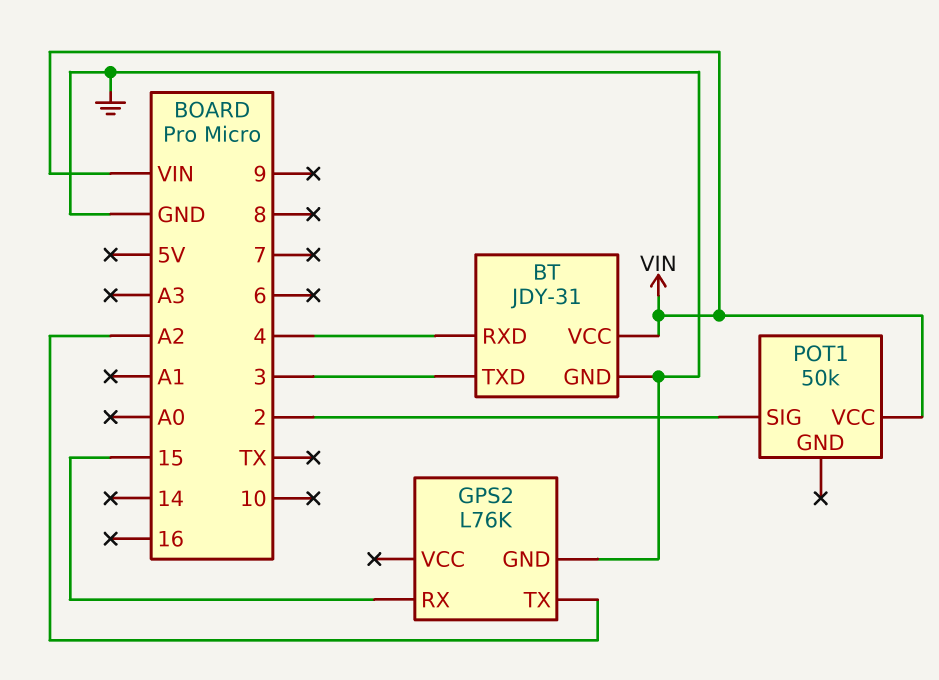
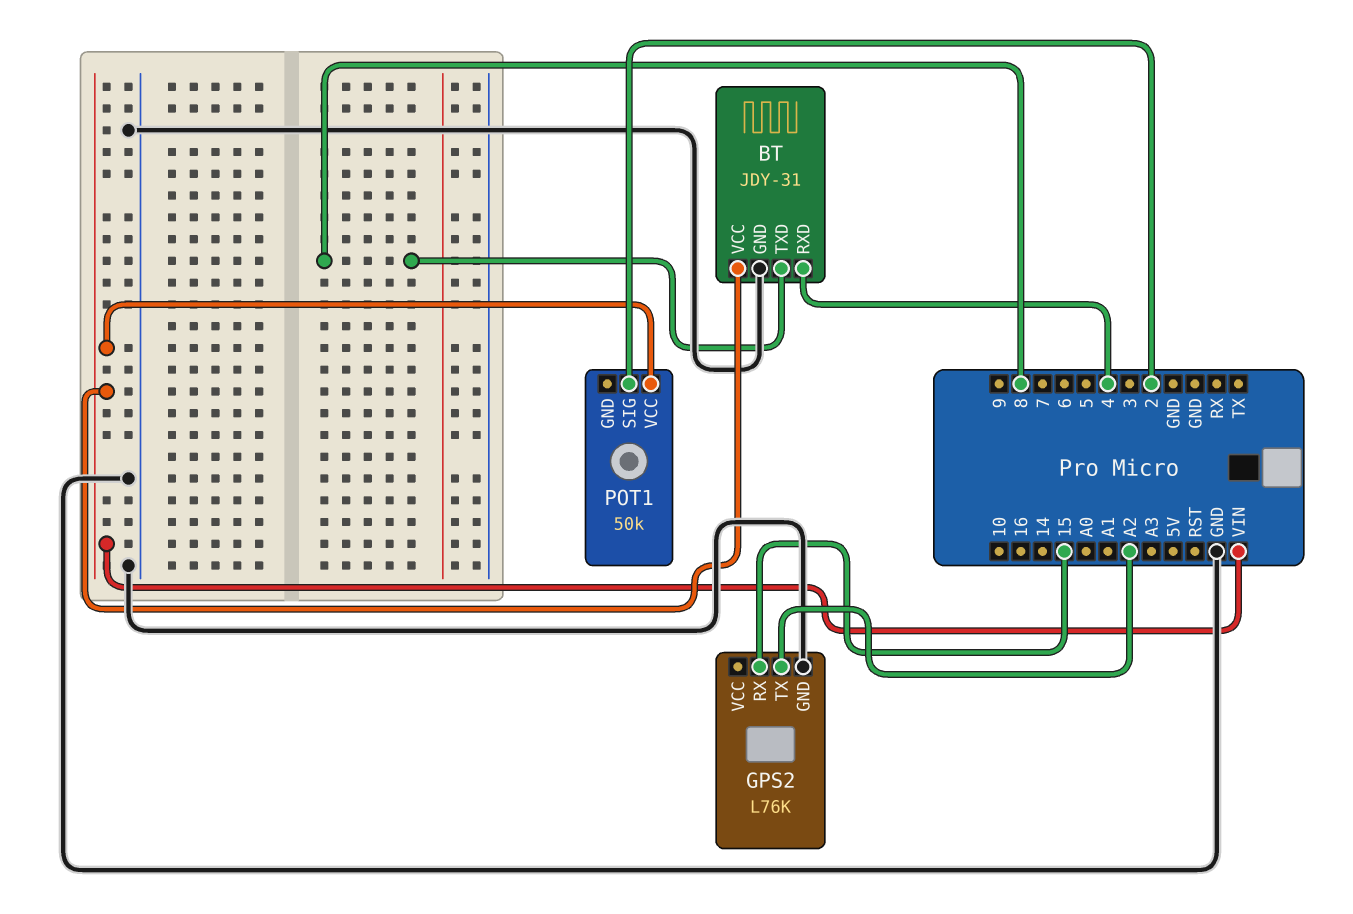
BT pin TXD: 3 -> 8

